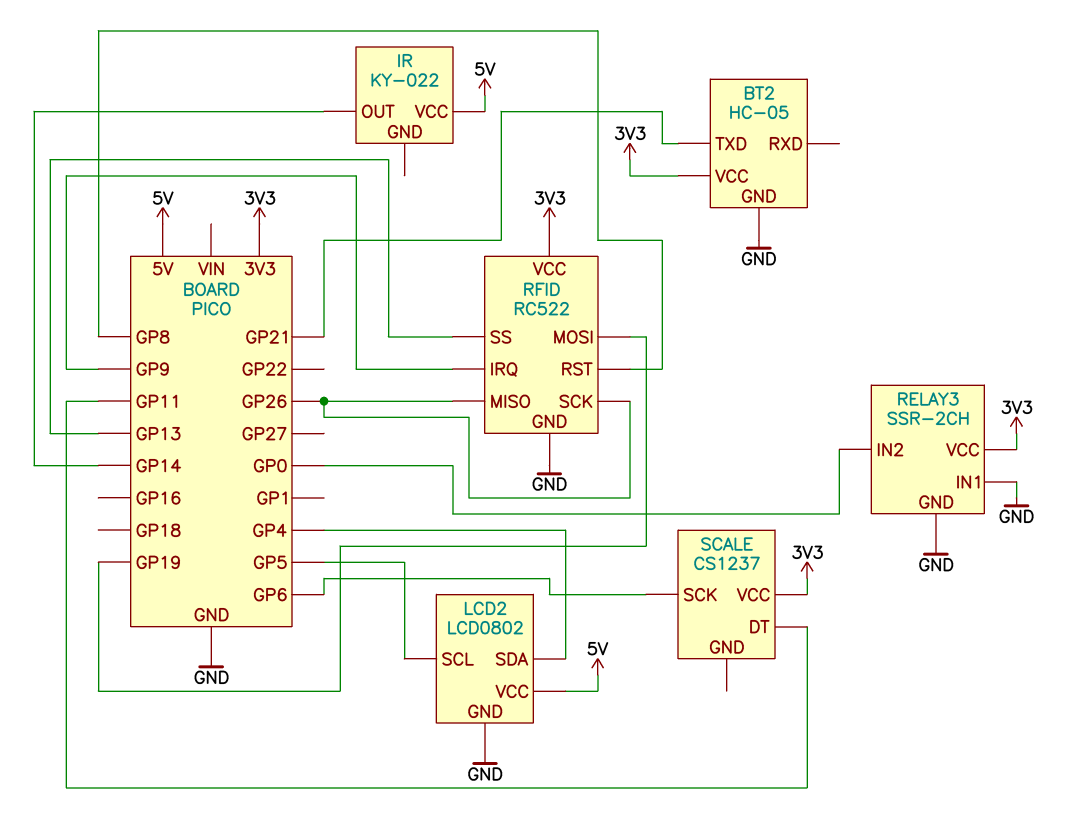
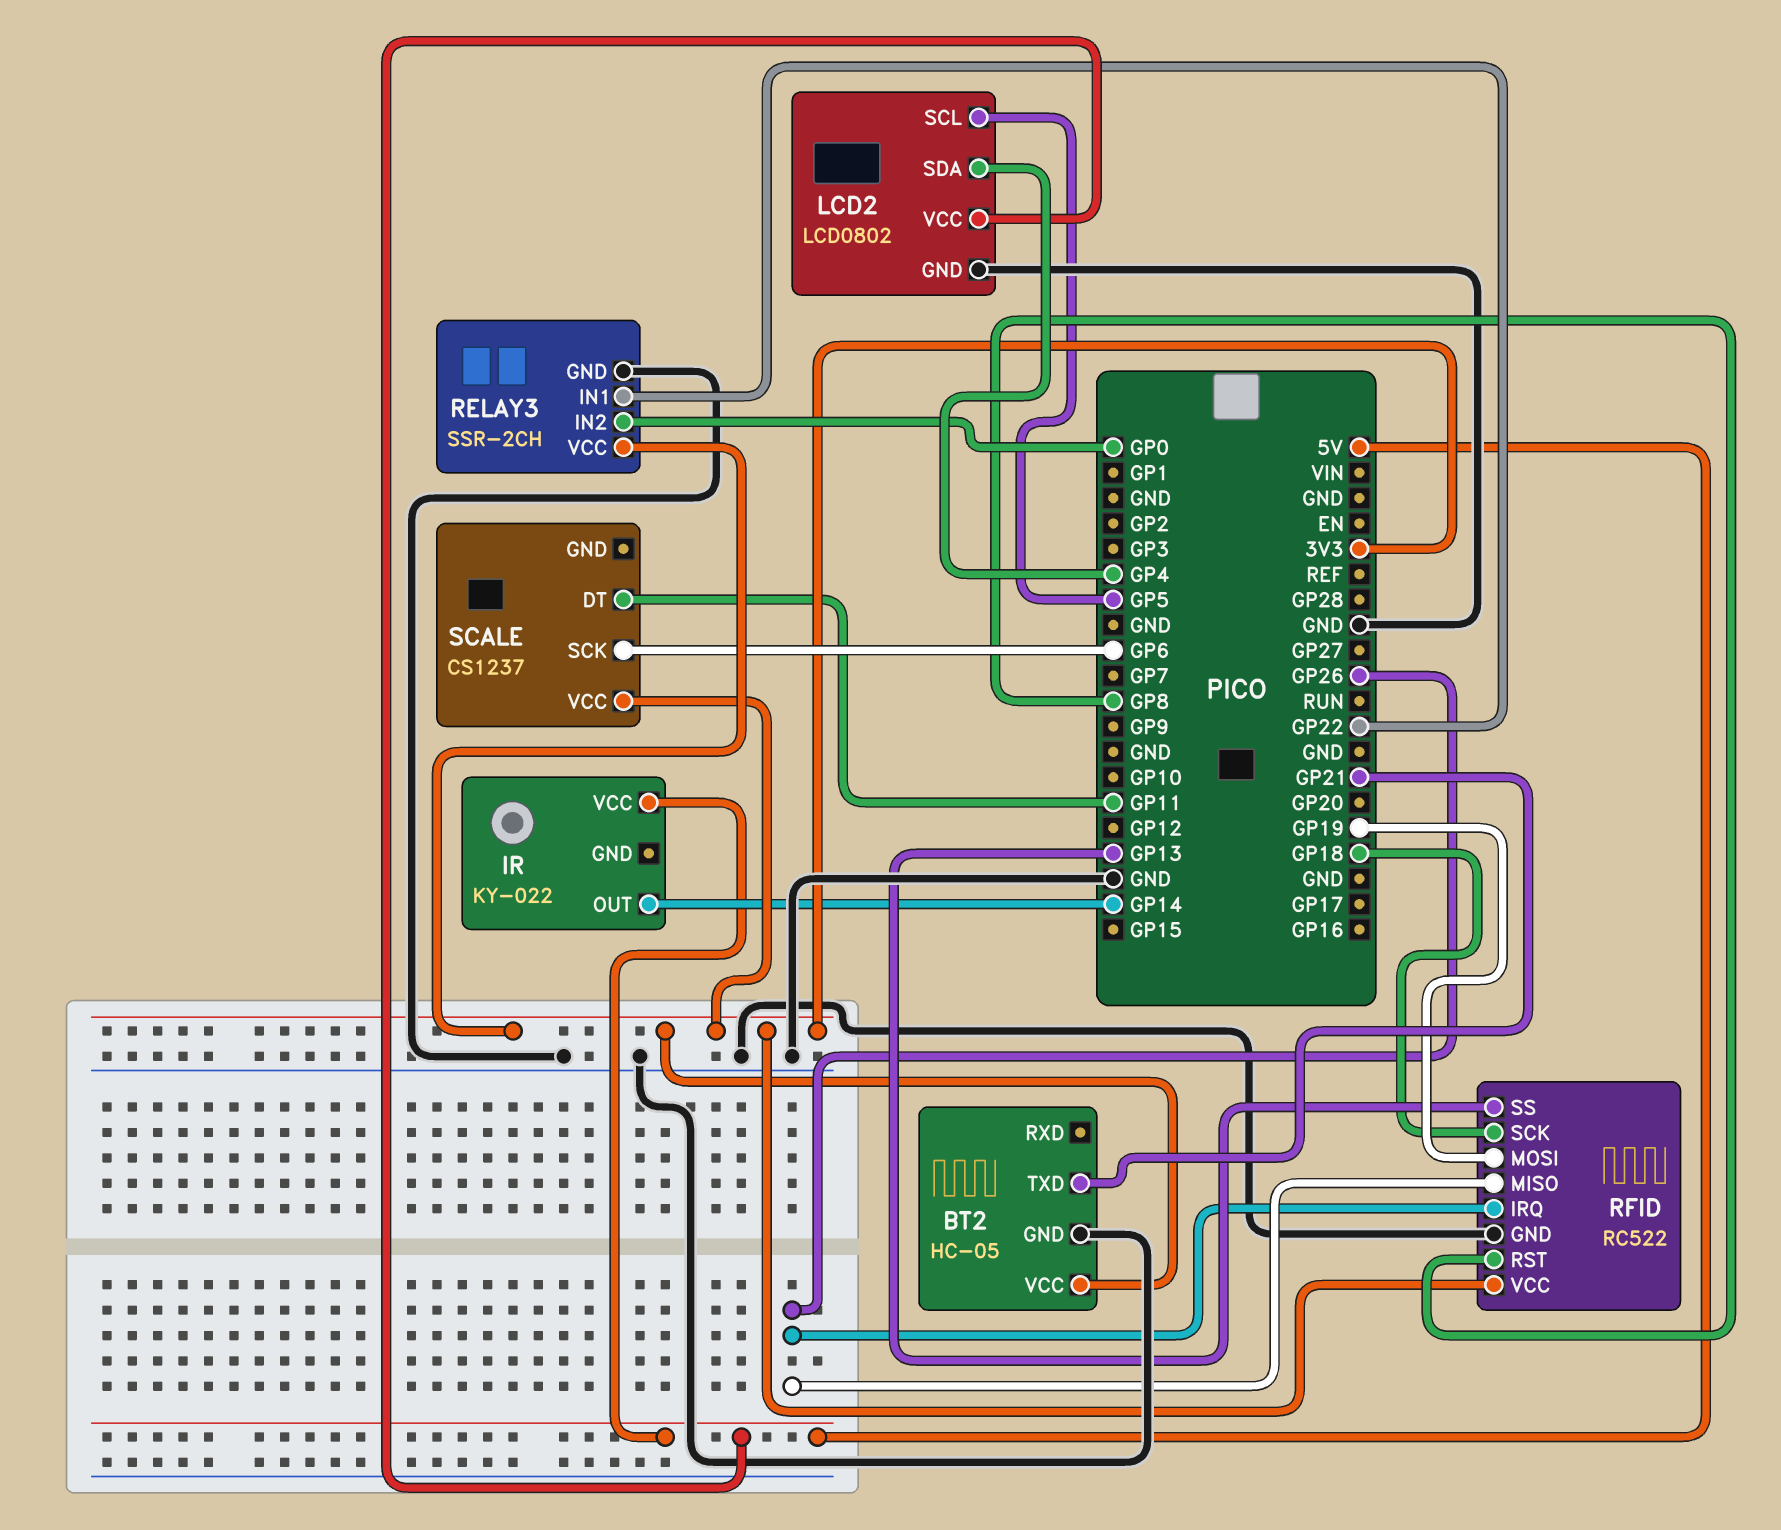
RELAY3 pin IN1: GND -> GP22
RFID pin IRQ: GP9 -> GP26
RFID pin SCK: GP26 -> GP18

